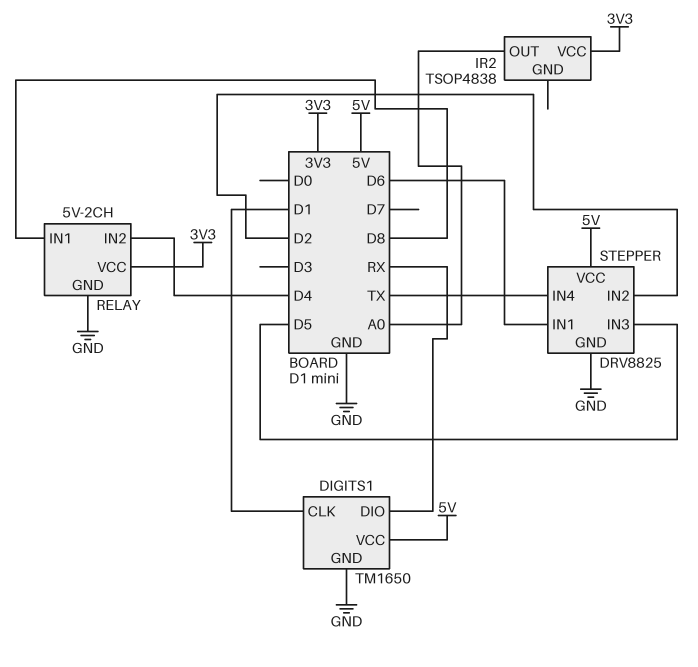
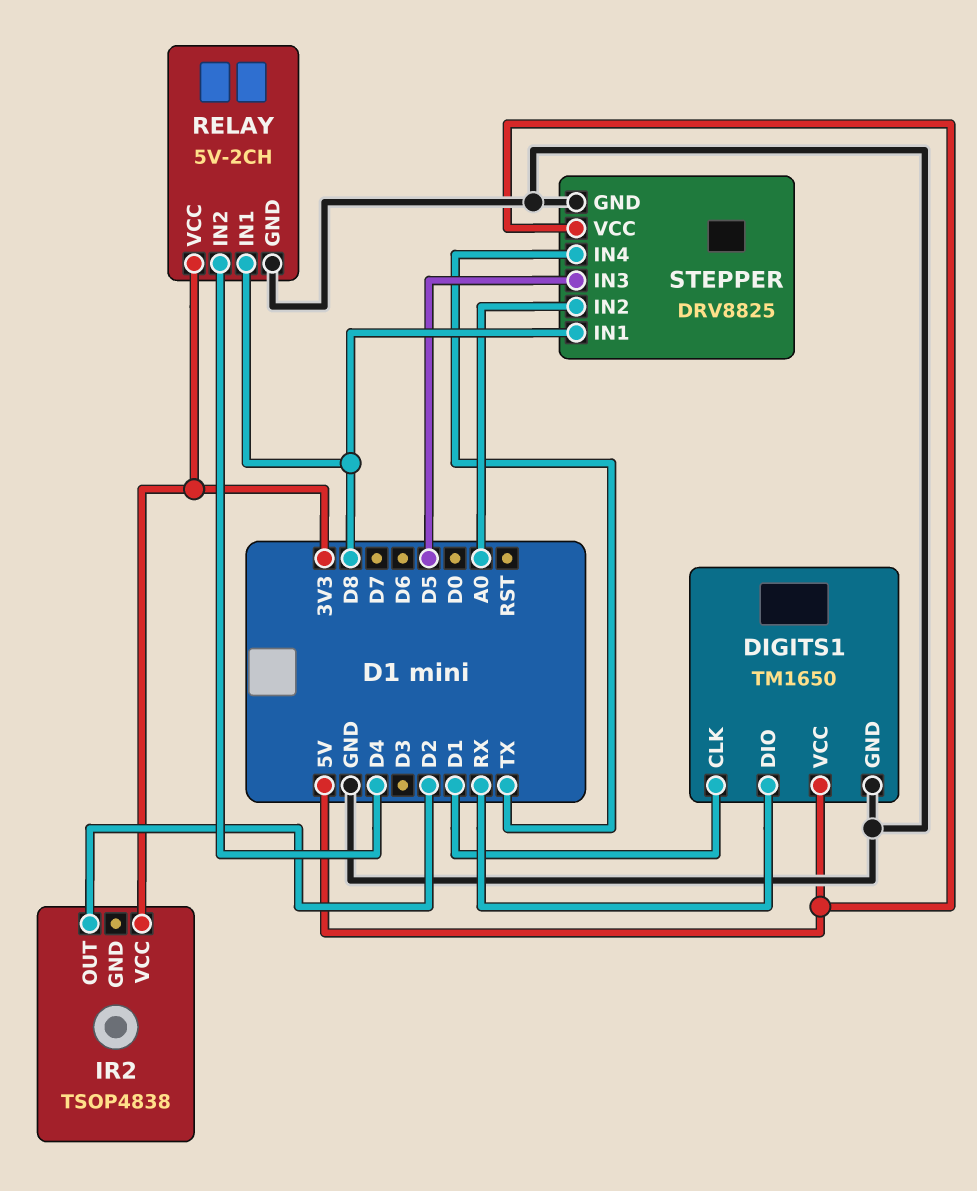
IR2 pin OUT: A0 -> D2
STEPPER pin IN1: D6 -> D8
STEPPER pin IN2: D2 -> A0

